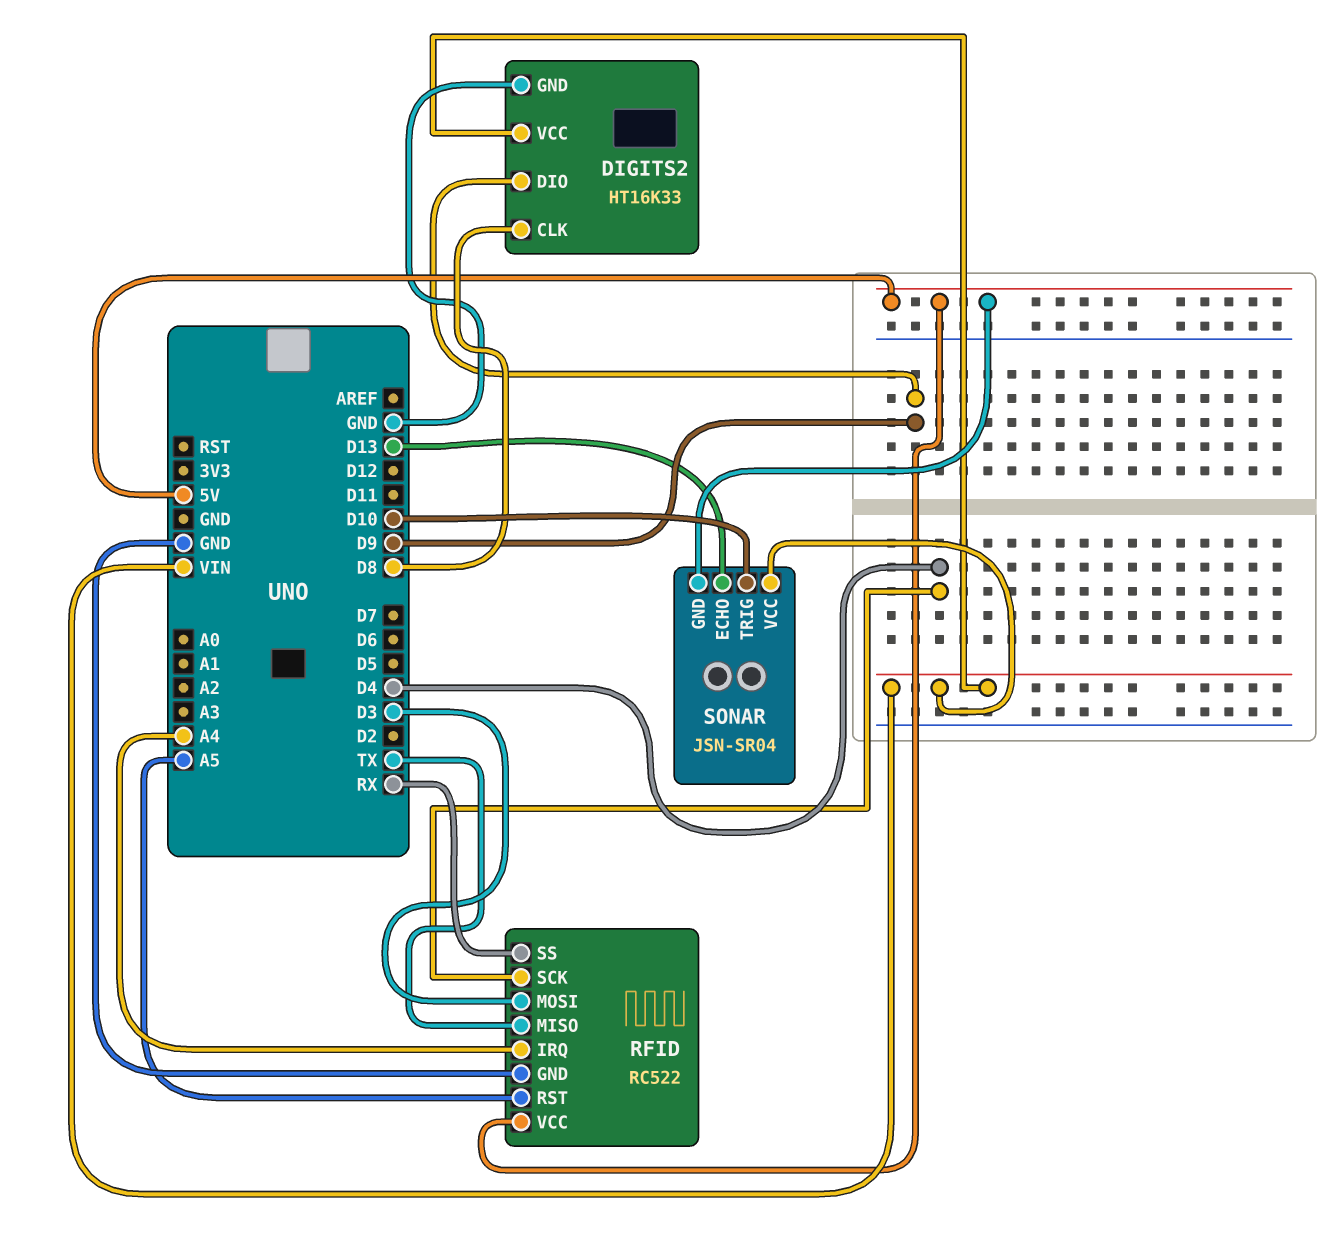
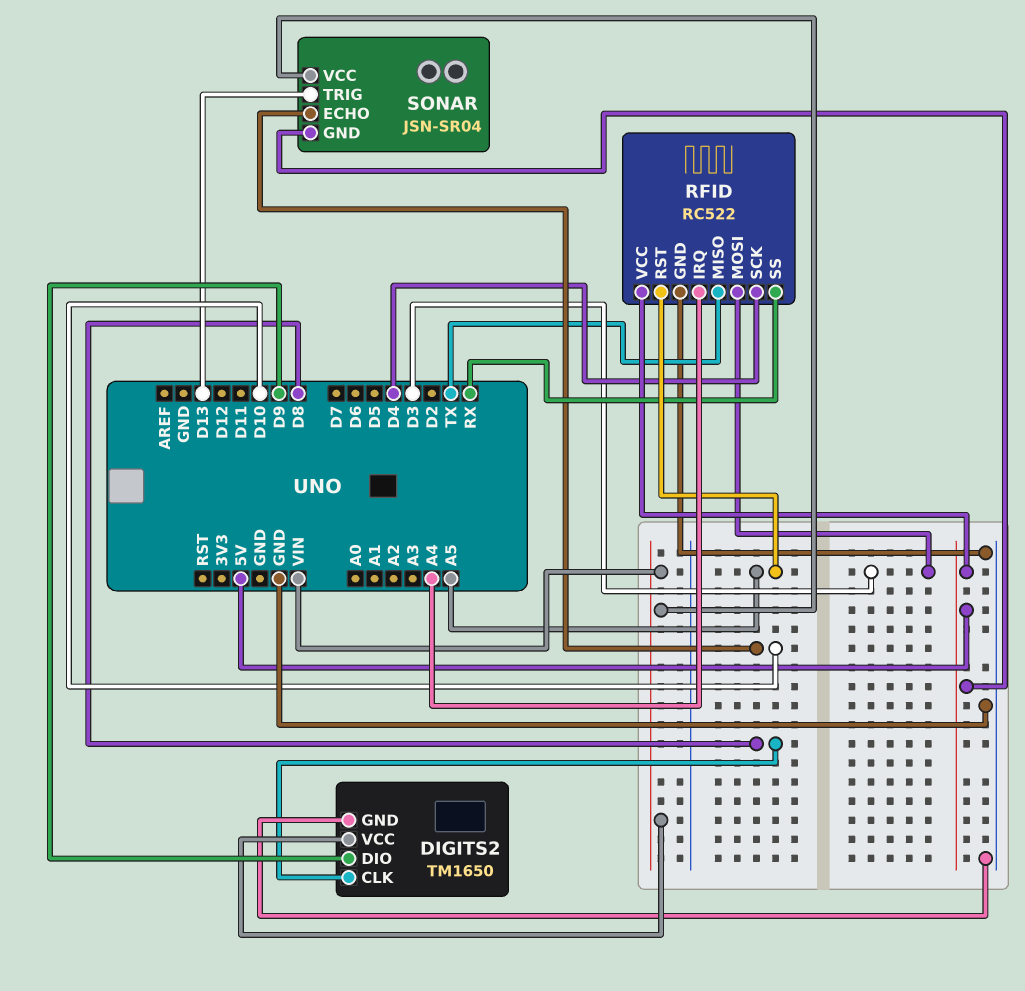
DIGITS2: HT16K33 -> TM1650
SONAR pin ECHO: D13 -> D10
SONAR pin TRIG: D10 -> D13

